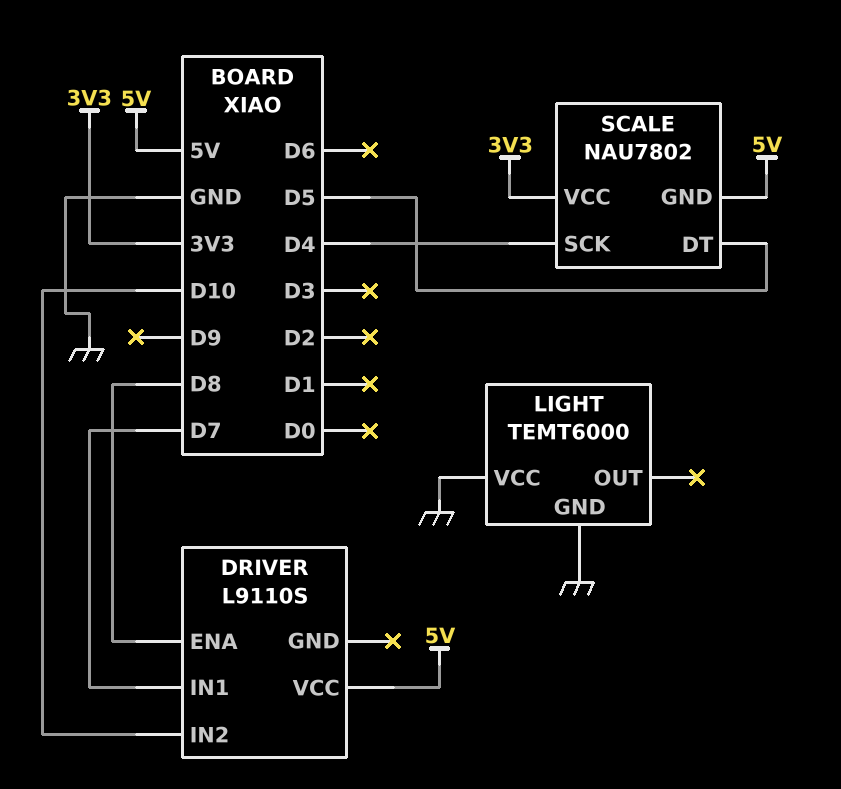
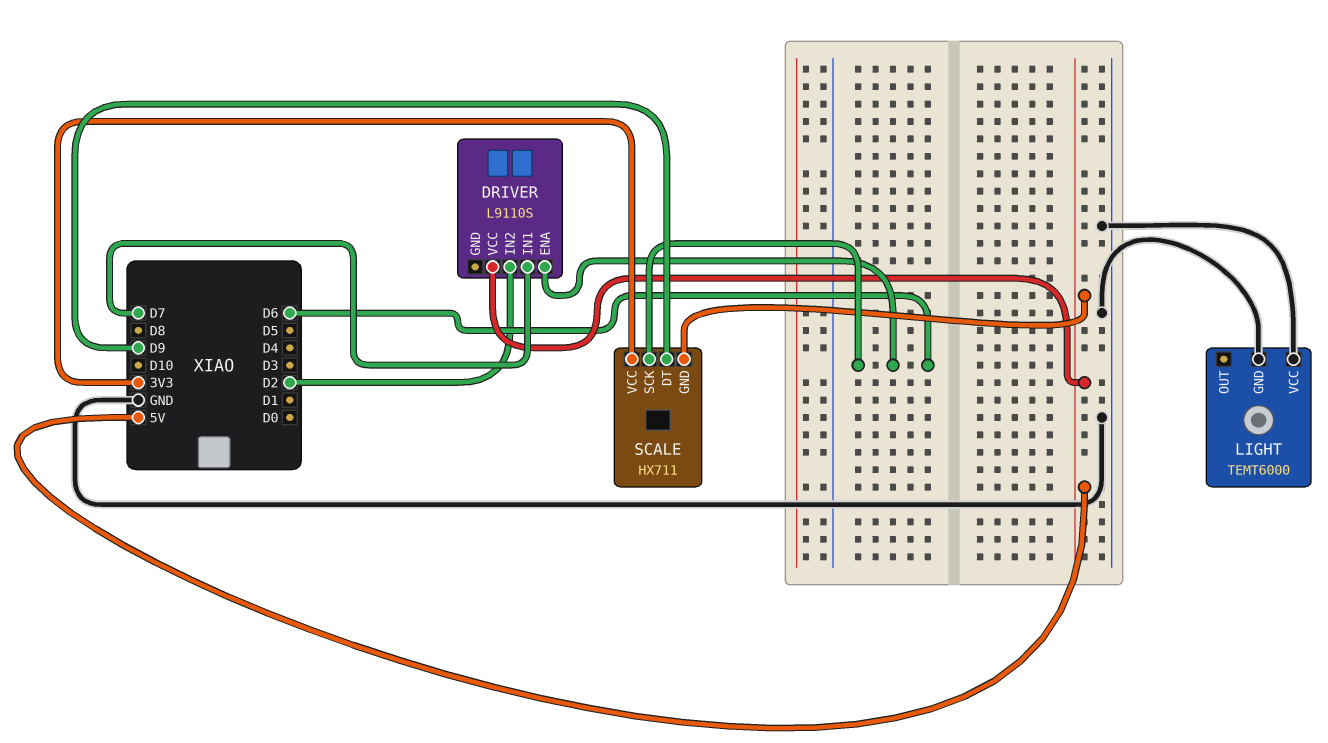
DRIVER pin ENA: D8 -> D6
DRIVER pin IN2: D10 -> D2
SCALE: NAU7802 -> HX711
SCALE pin DT: D5 -> D9
SCALE pin SCK: D4 -> D6

